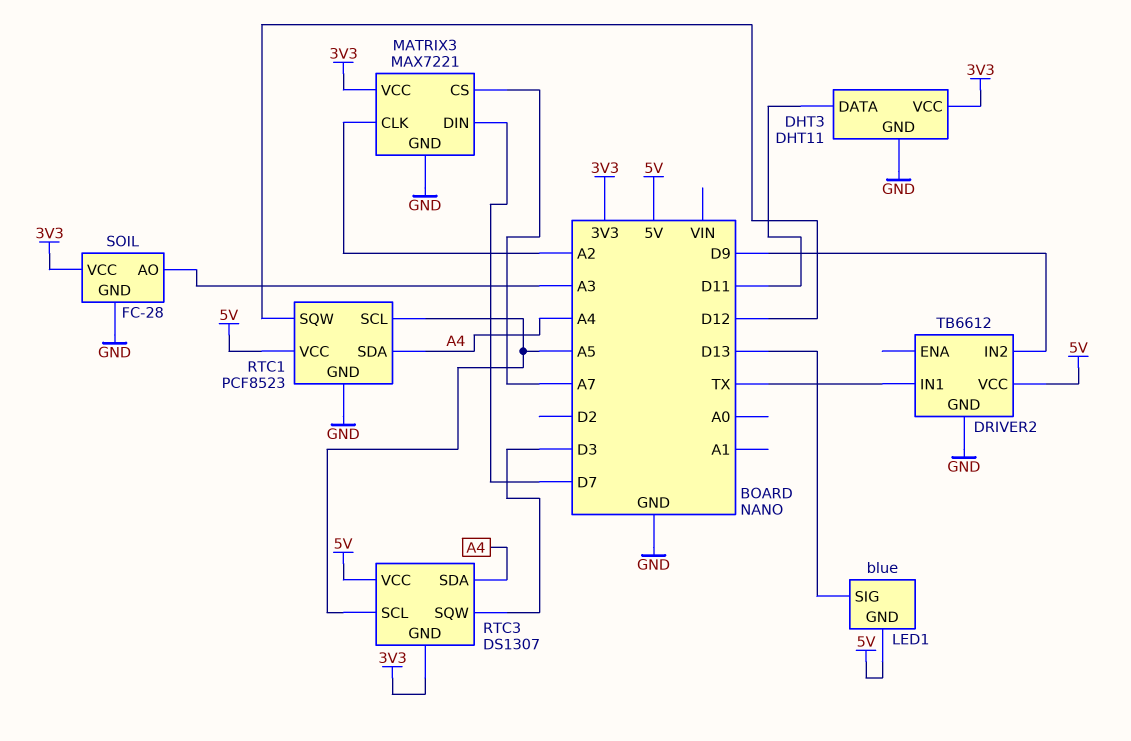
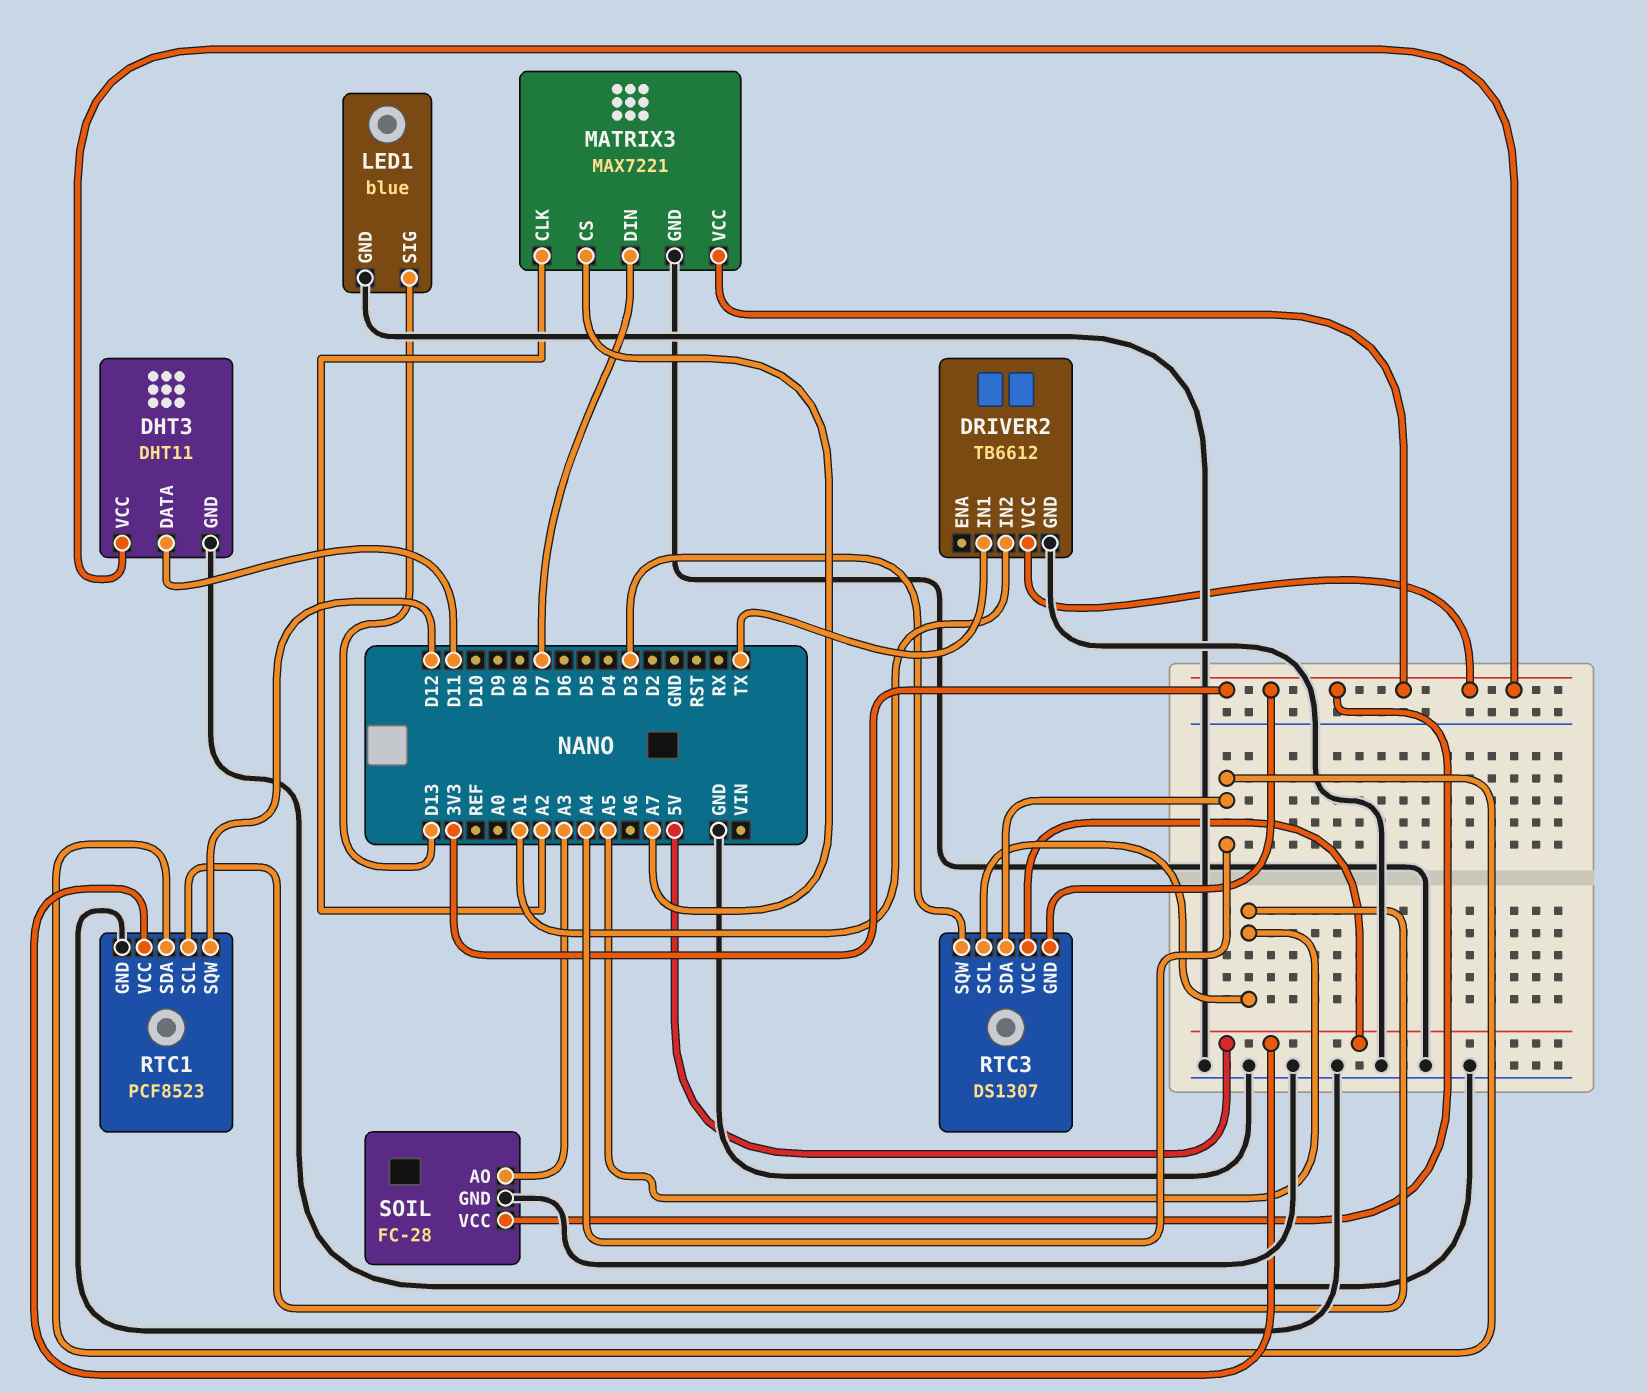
DRIVER2 pin IN2: D9 -> A1
DRIVER2 pin VCC: 5V -> 3V3
LED1 pin GND: 5V -> GND

